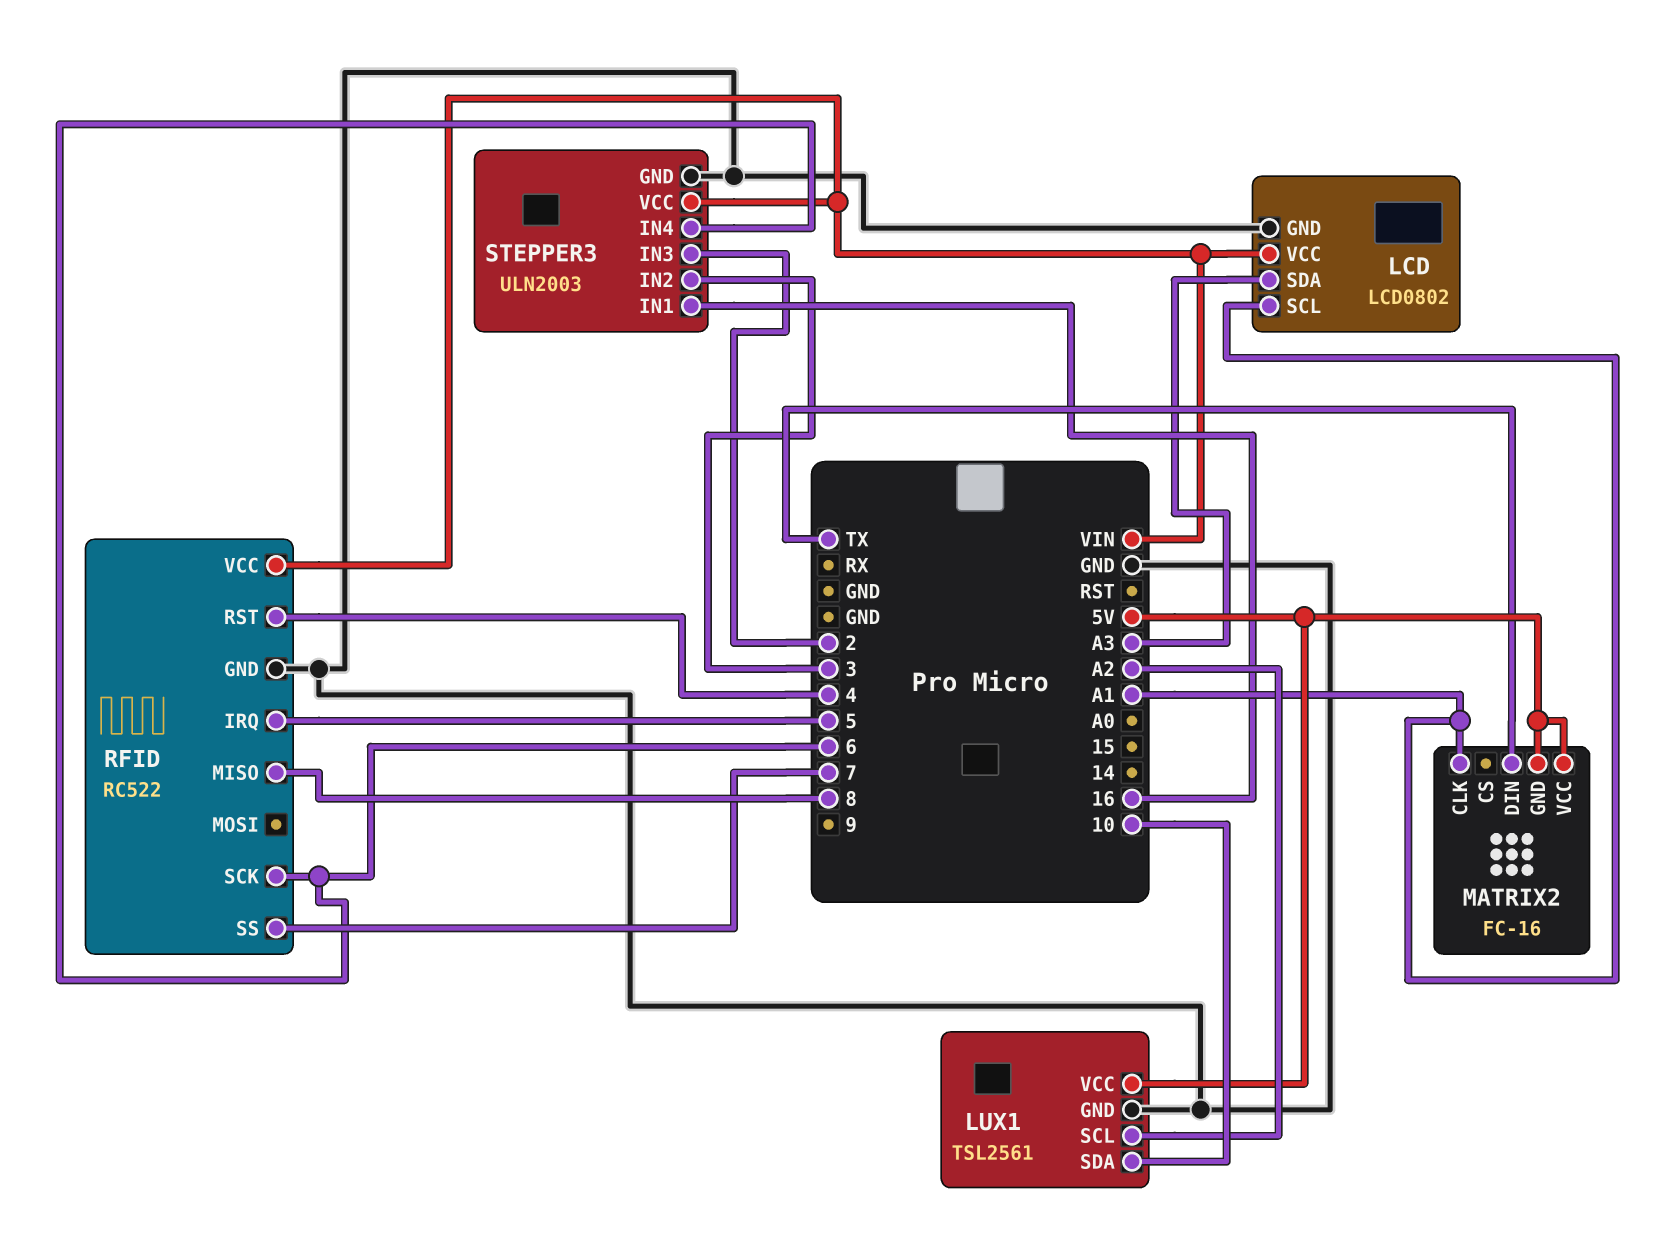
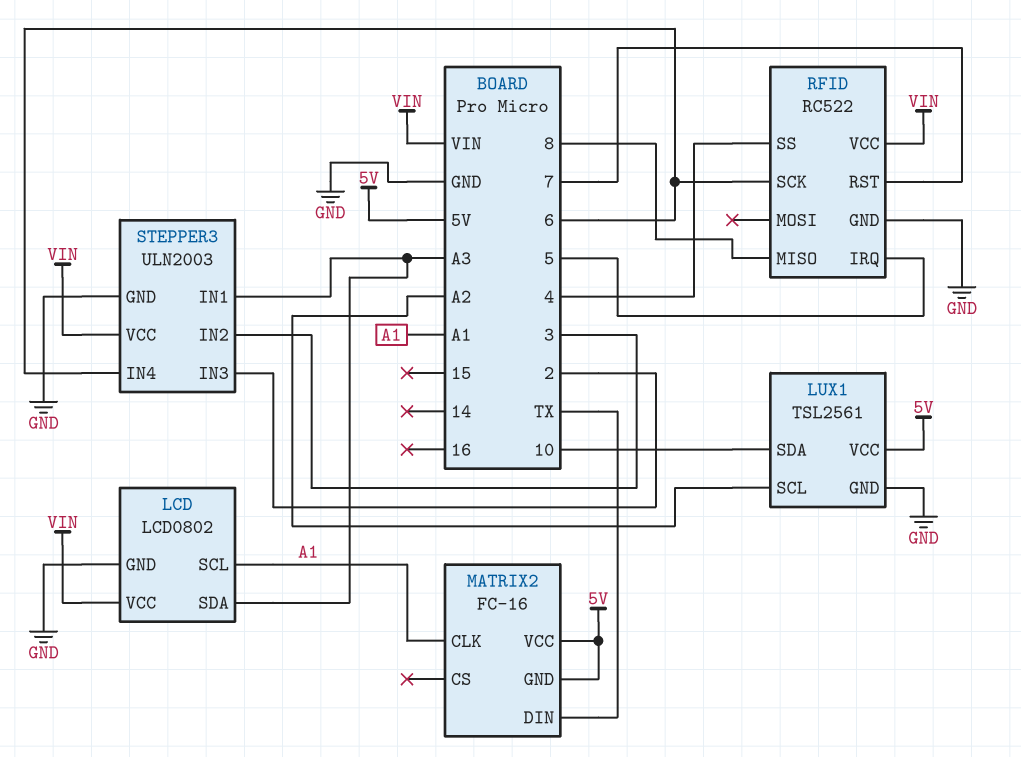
RFID pin RST: 4 -> 7
RFID pin SS: 7 -> 4
STEPPER3 pin IN1: 16 -> A3

